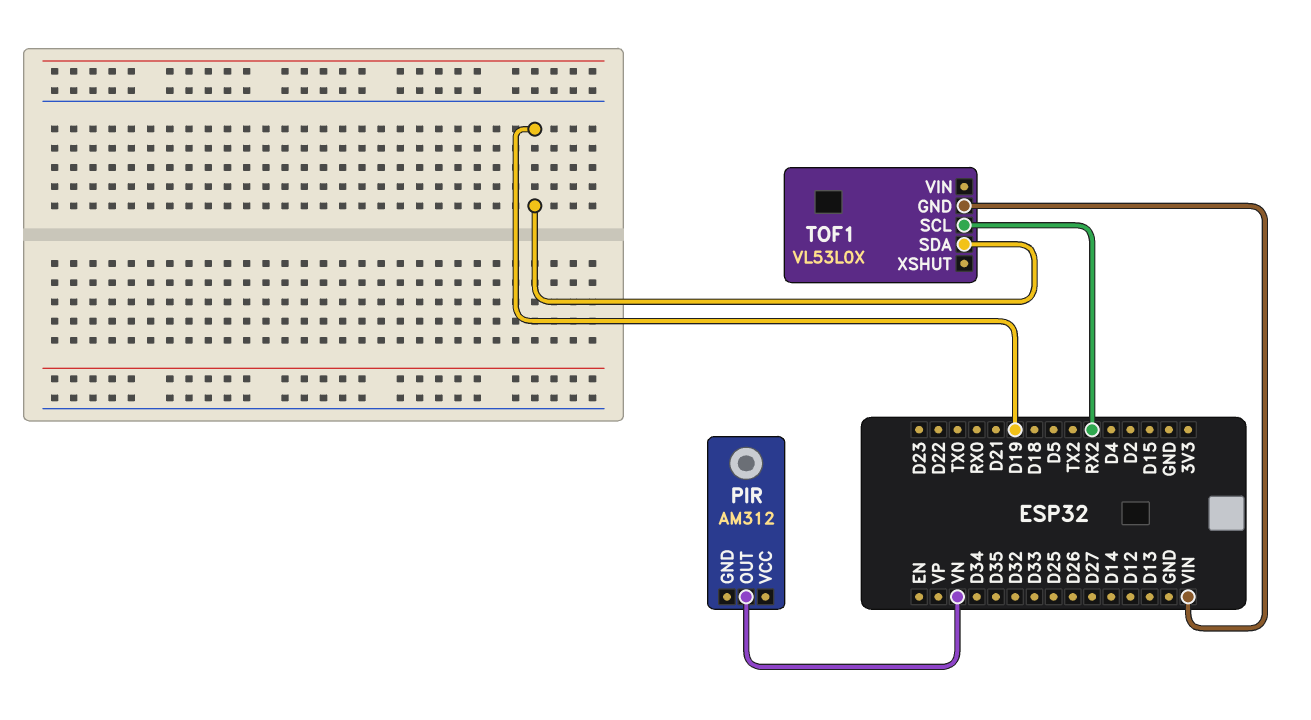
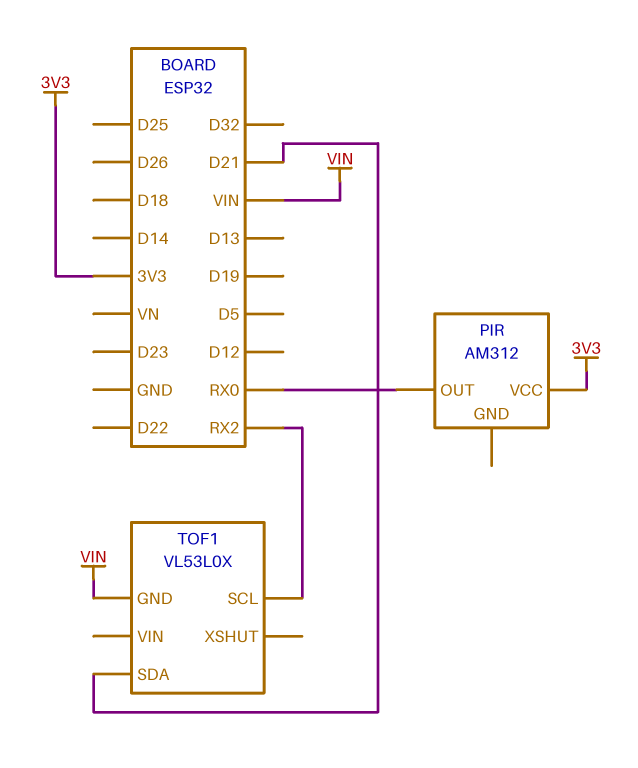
PIR pin OUT: VN -> RX0
PIR pin VCC: none -> 3V3
TOF1 pin SDA: D19 -> D21

